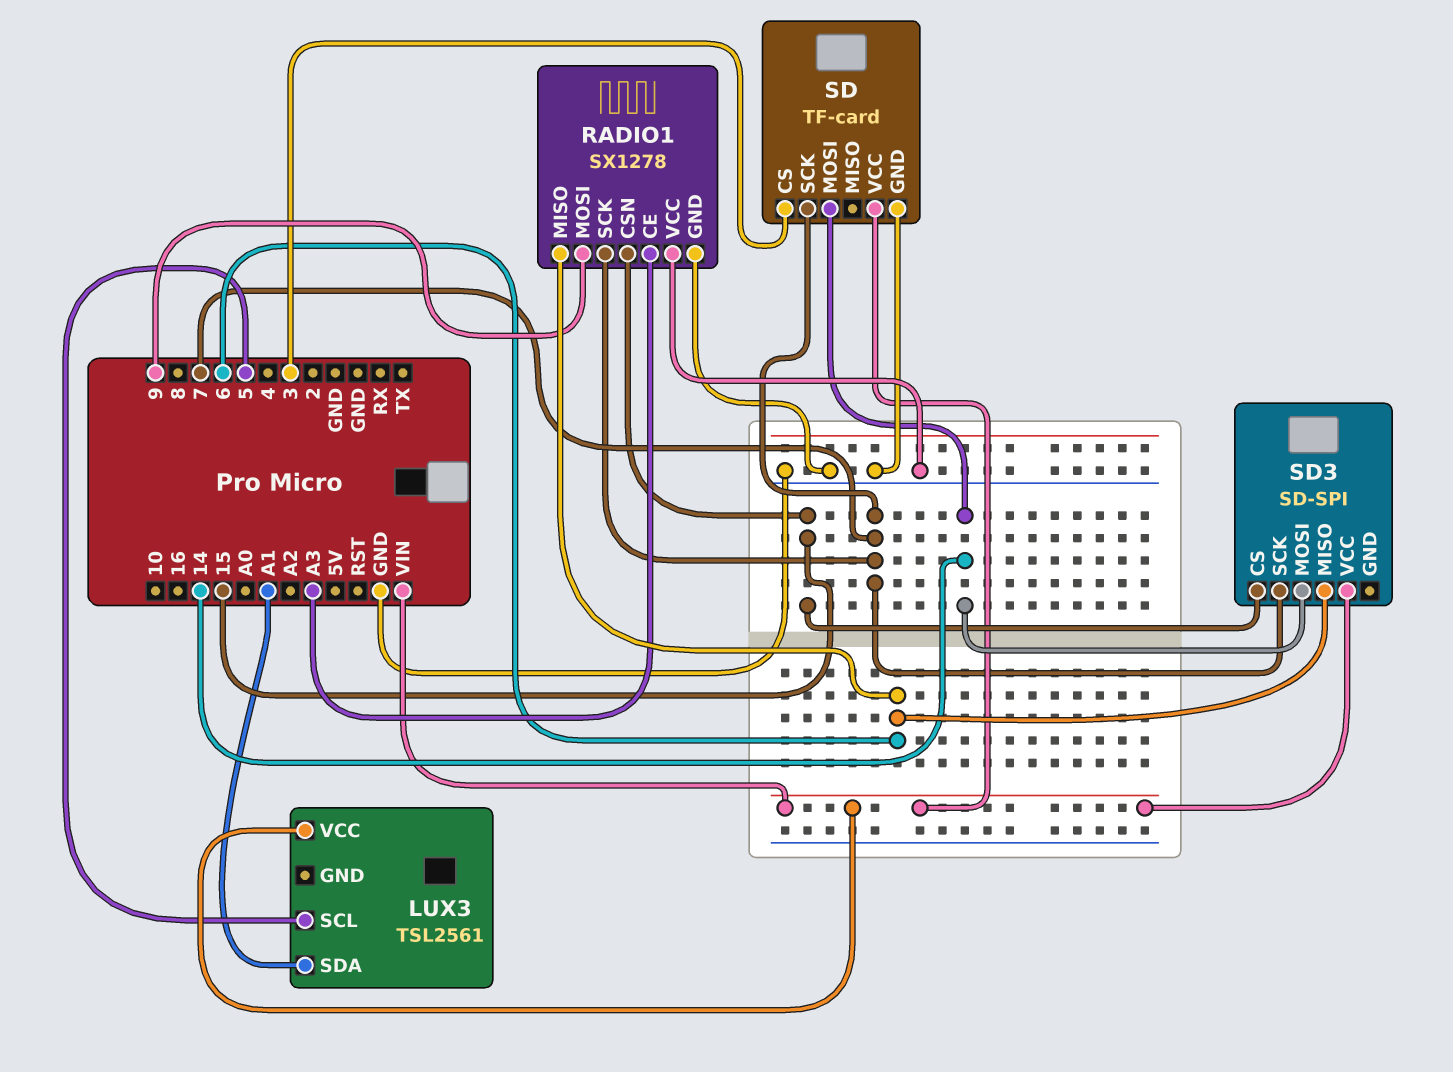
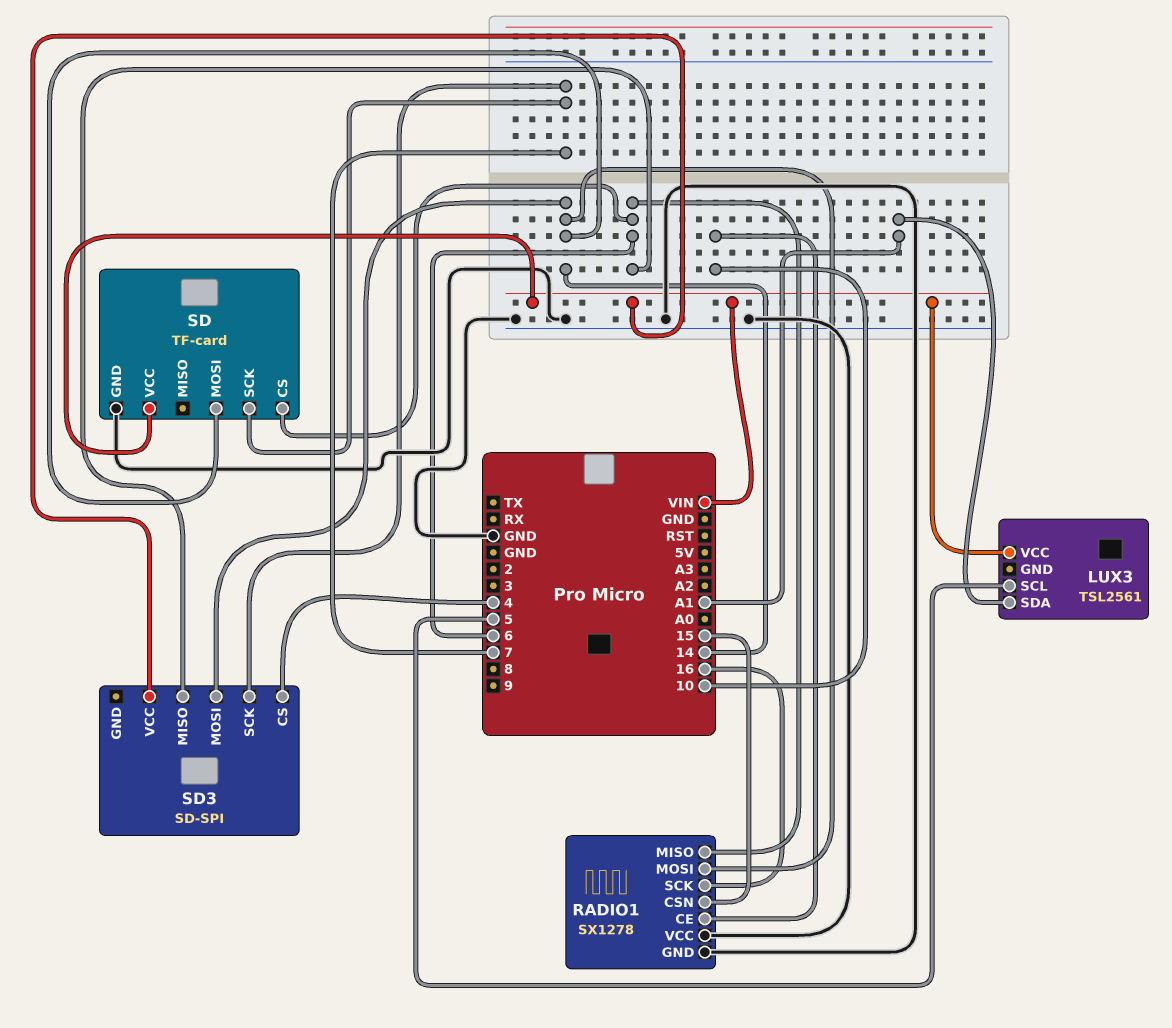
RADIO1 pin CE: A3 -> 10
RADIO1 pin MOSI: 9 -> 14
RADIO1 pin SCK: 7 -> 16
SD pin CS: 3 -> 6
SD3 pin CS: 15 -> 4

